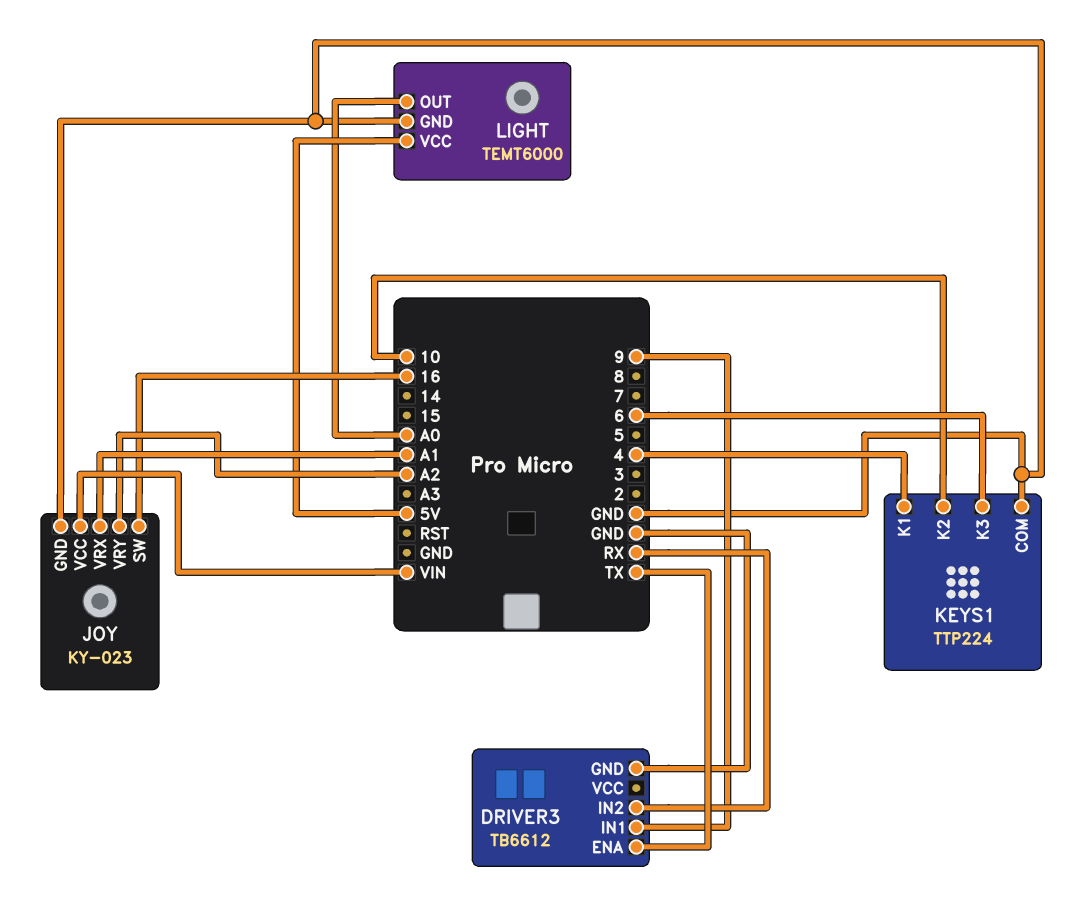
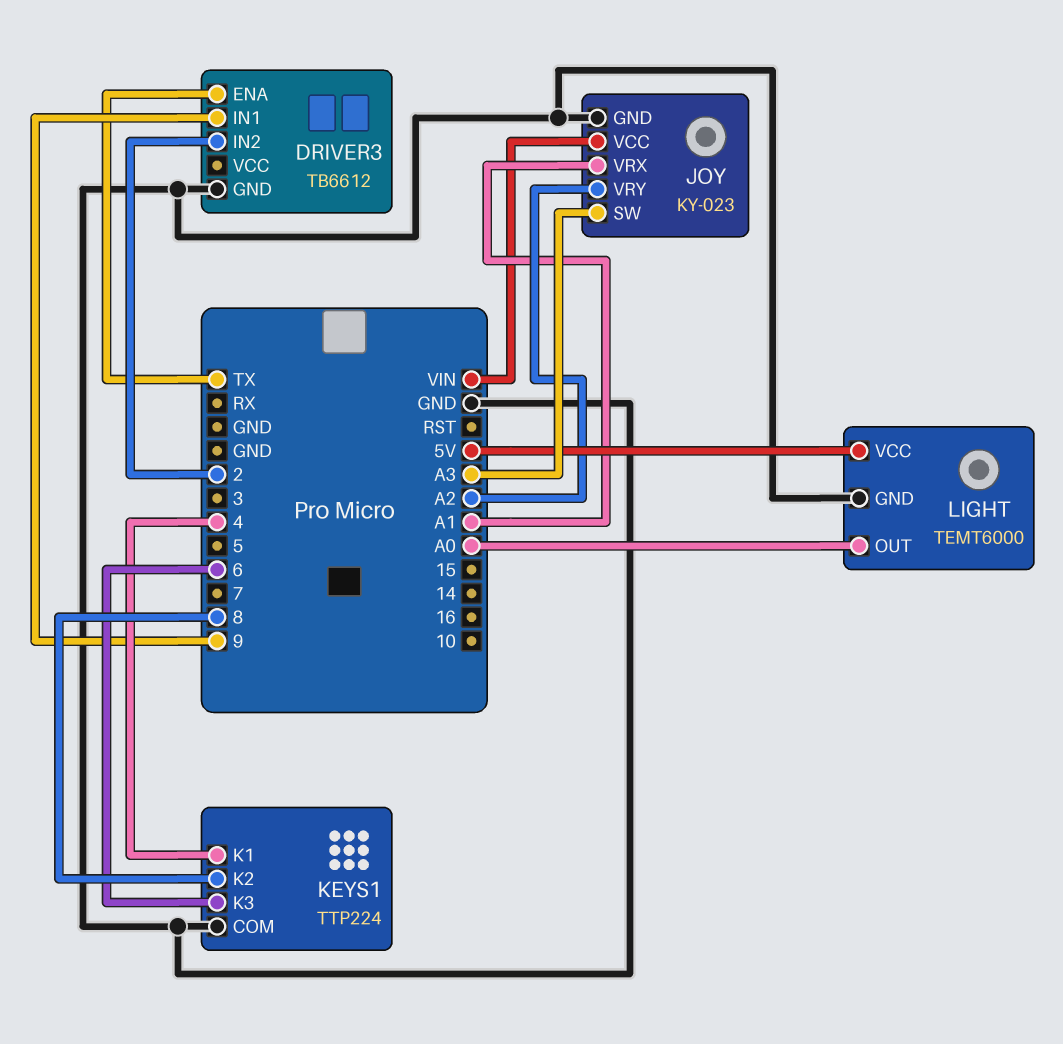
DRIVER3 pin IN2: RX -> 2
JOY pin SW: 16 -> A3
KEYS1 pin K2: 10 -> 8

